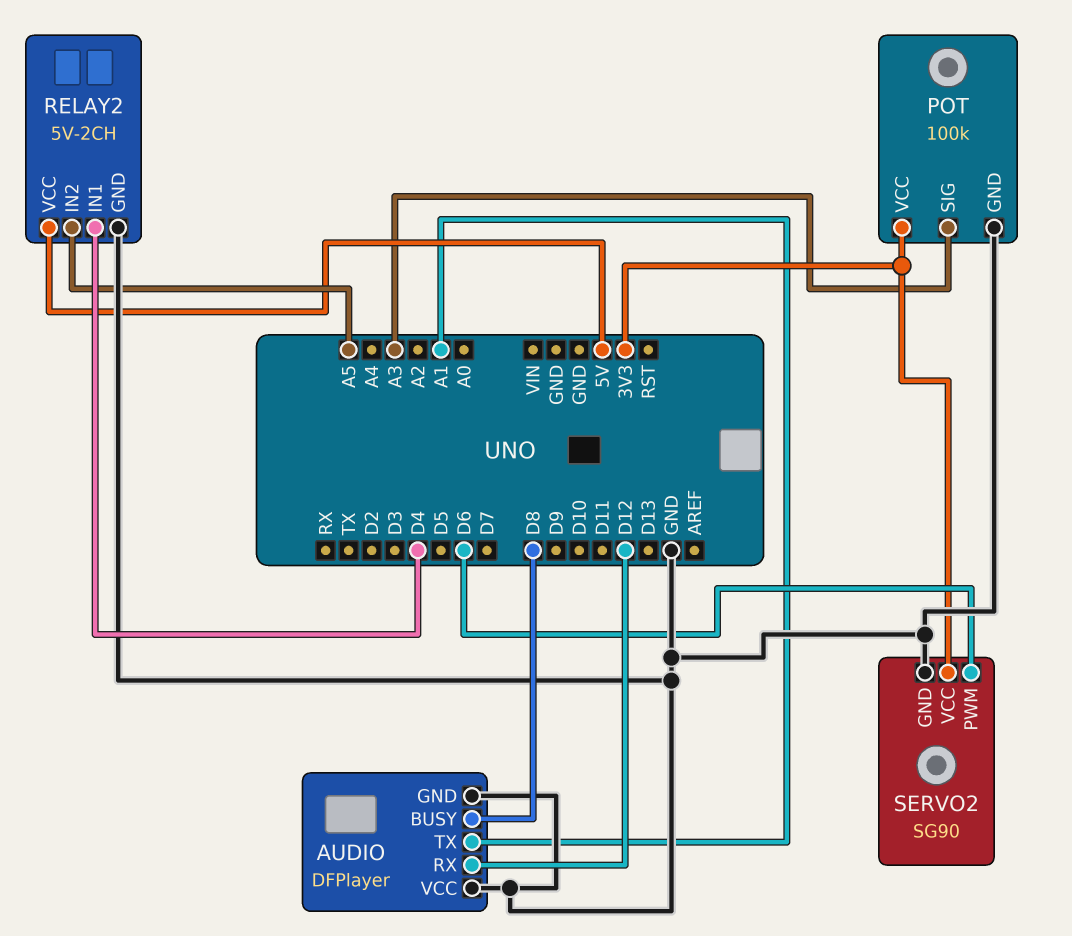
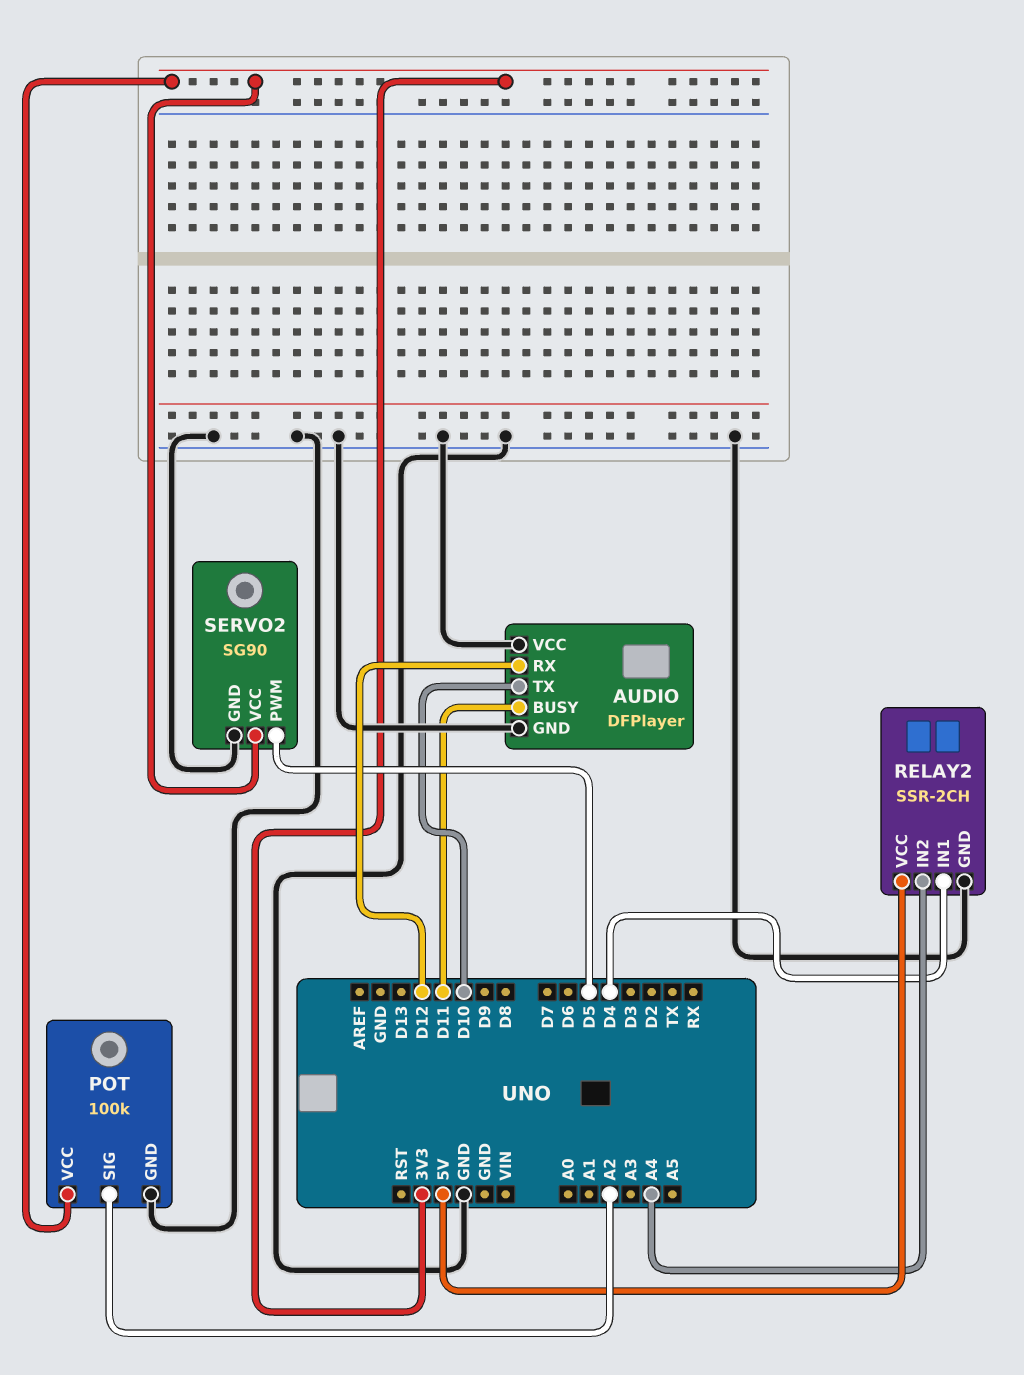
AUDIO pin BUSY: D8 -> D11
AUDIO pin TX: A1 -> D10
POT pin SIG: A3 -> A2
RELAY2: 5V-2CH -> SSR-2CH
RELAY2 pin IN2: A5 -> A4
SERVO2 pin PWM: D6 -> D5

